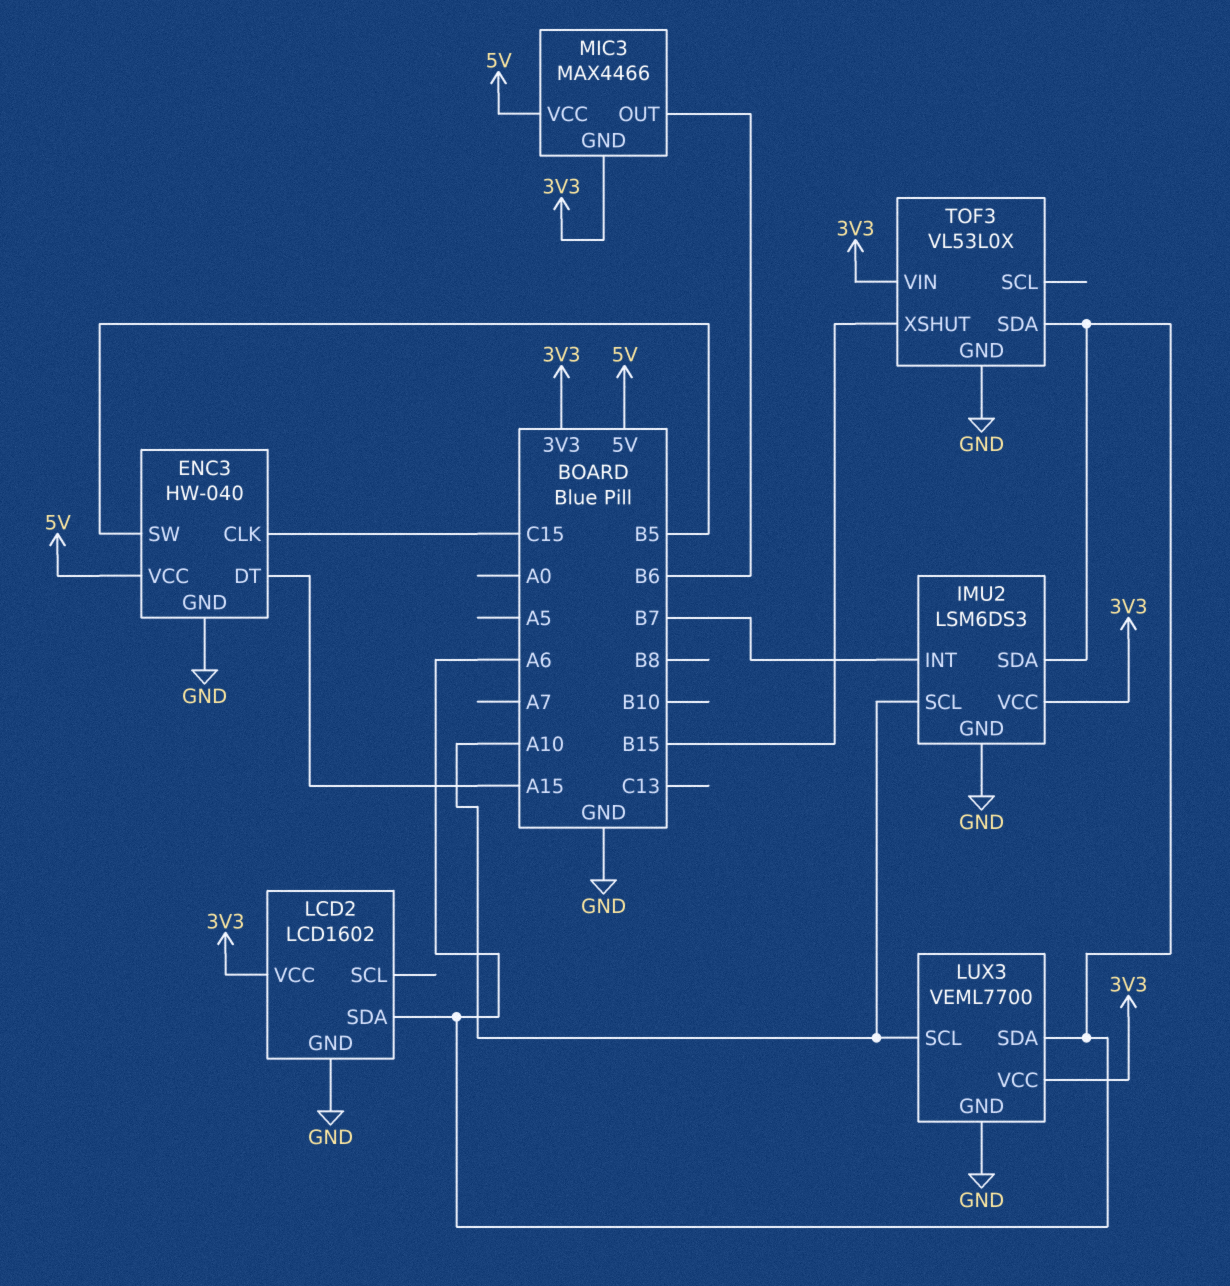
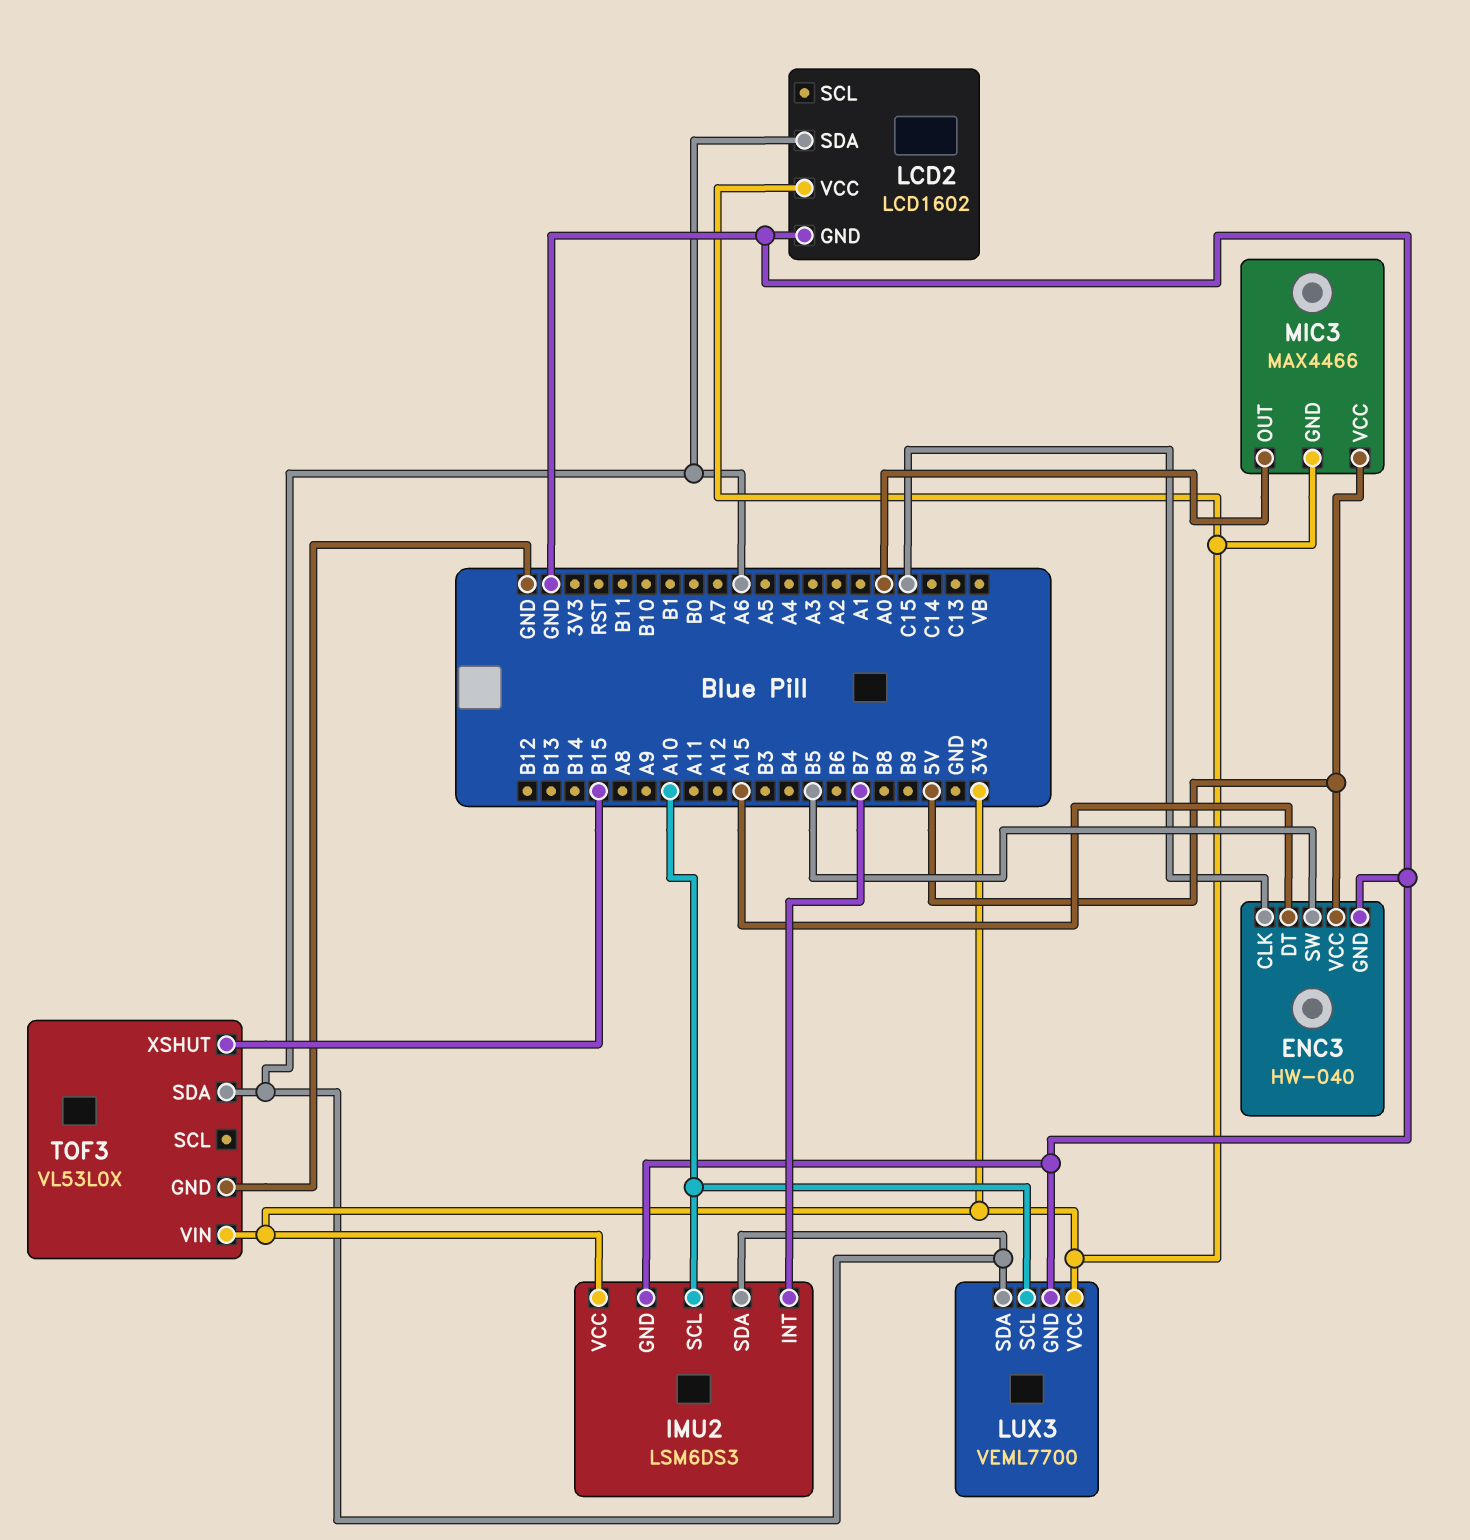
MIC3 pin OUT: B6 -> A0

